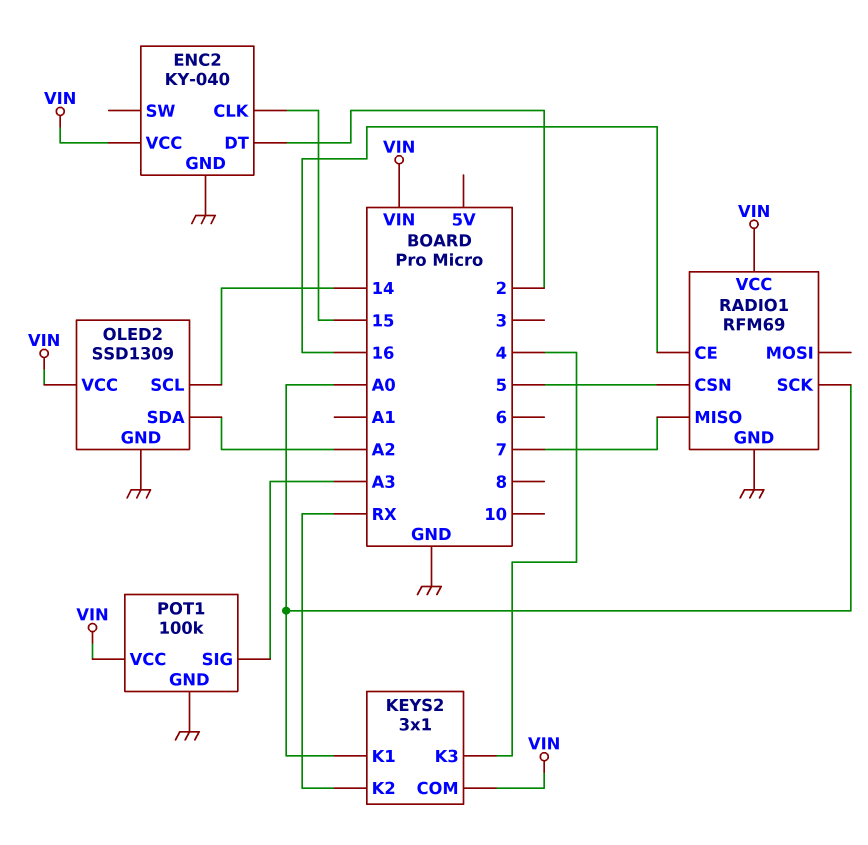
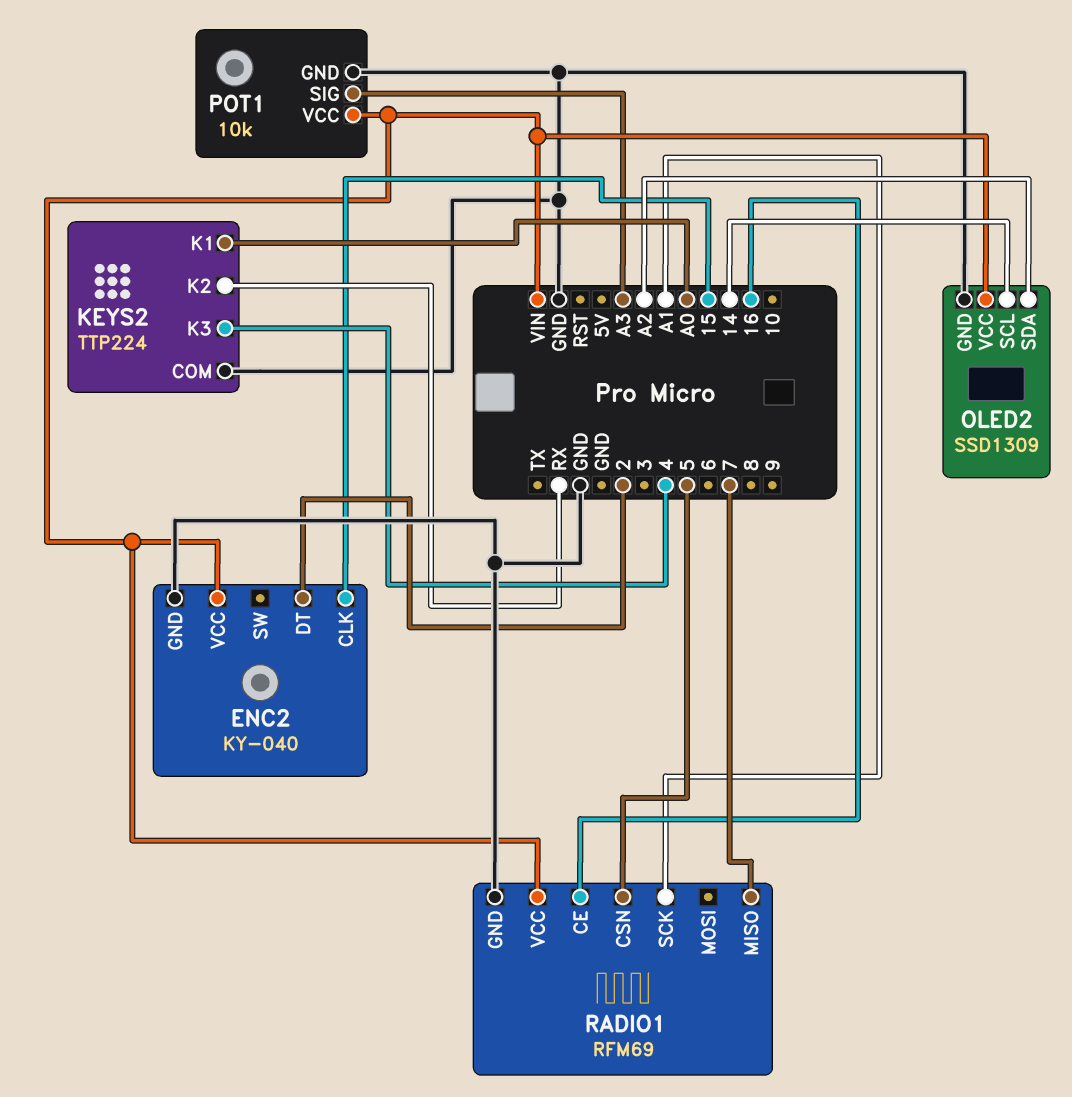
KEYS2: 3x1 -> TTP224
KEYS2 pin COM: VIN -> GND
POT1: 100k -> 10k
RADIO1 pin SCK: A0 -> A1

